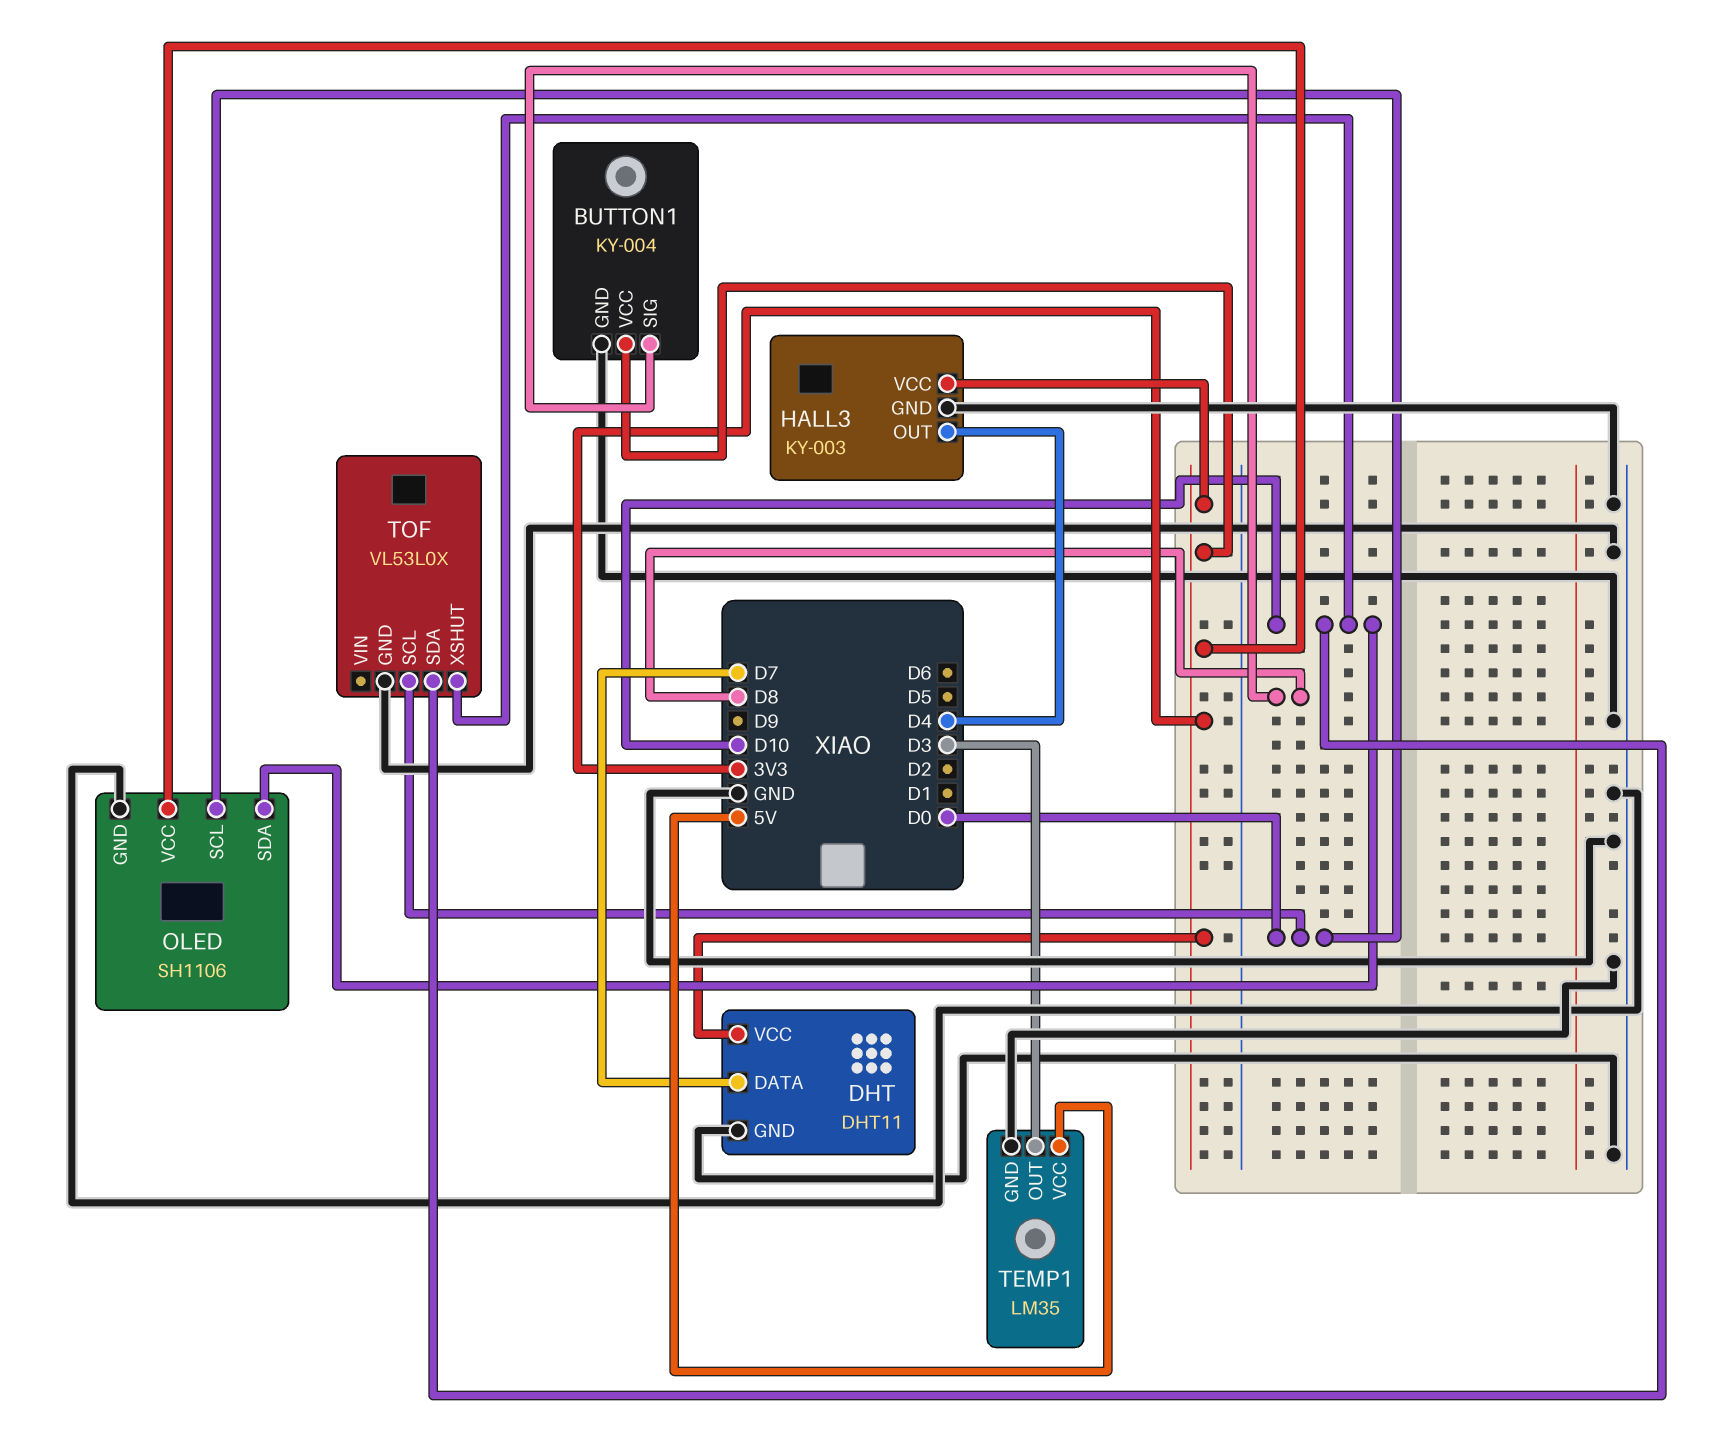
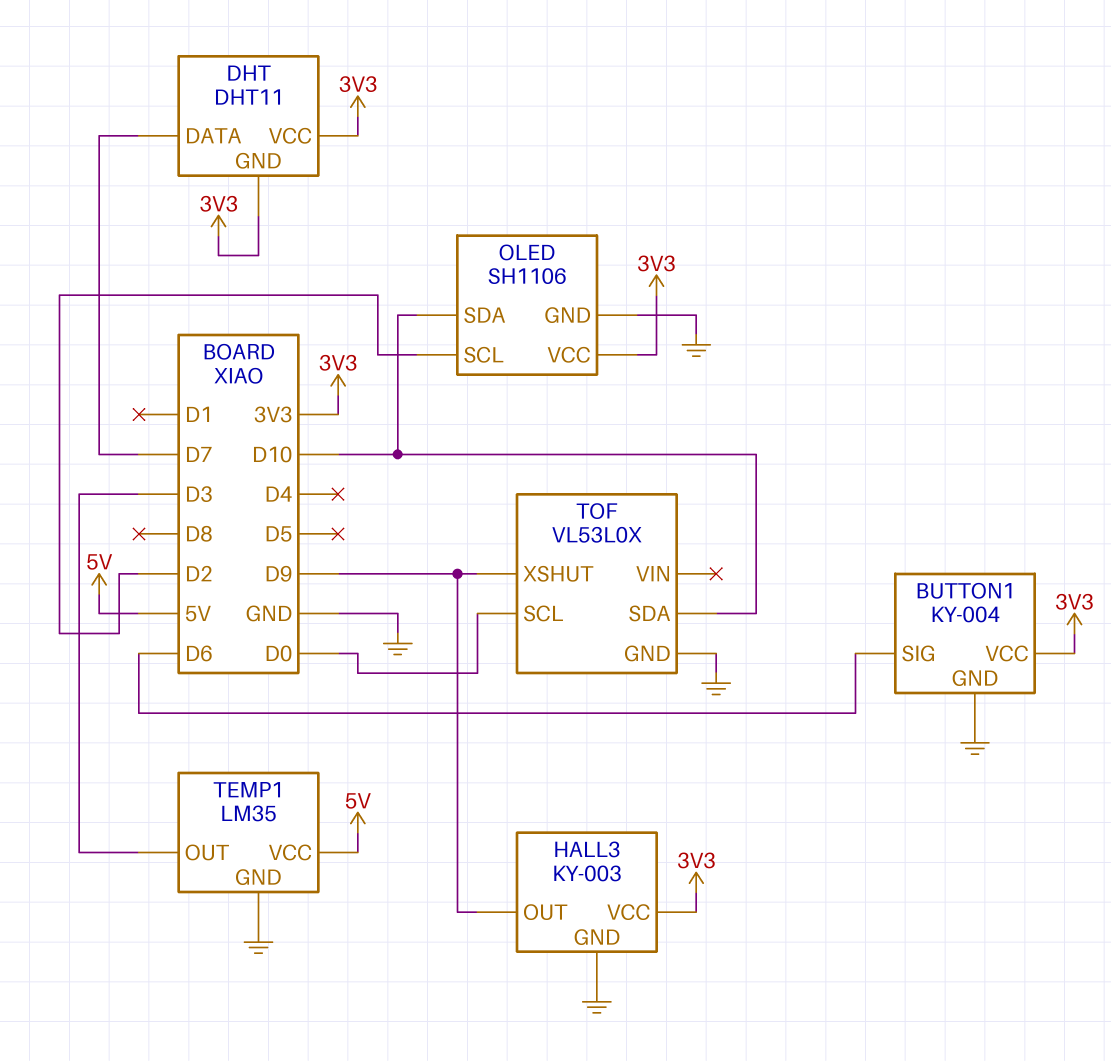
BUTTON1 pin SIG: D8 -> D6
DHT pin GND: GND -> 3V3
HALL3 pin OUT: D4 -> D9
OLED pin SCL: D0 -> D2
TOF pin XSHUT: D10 -> D9

